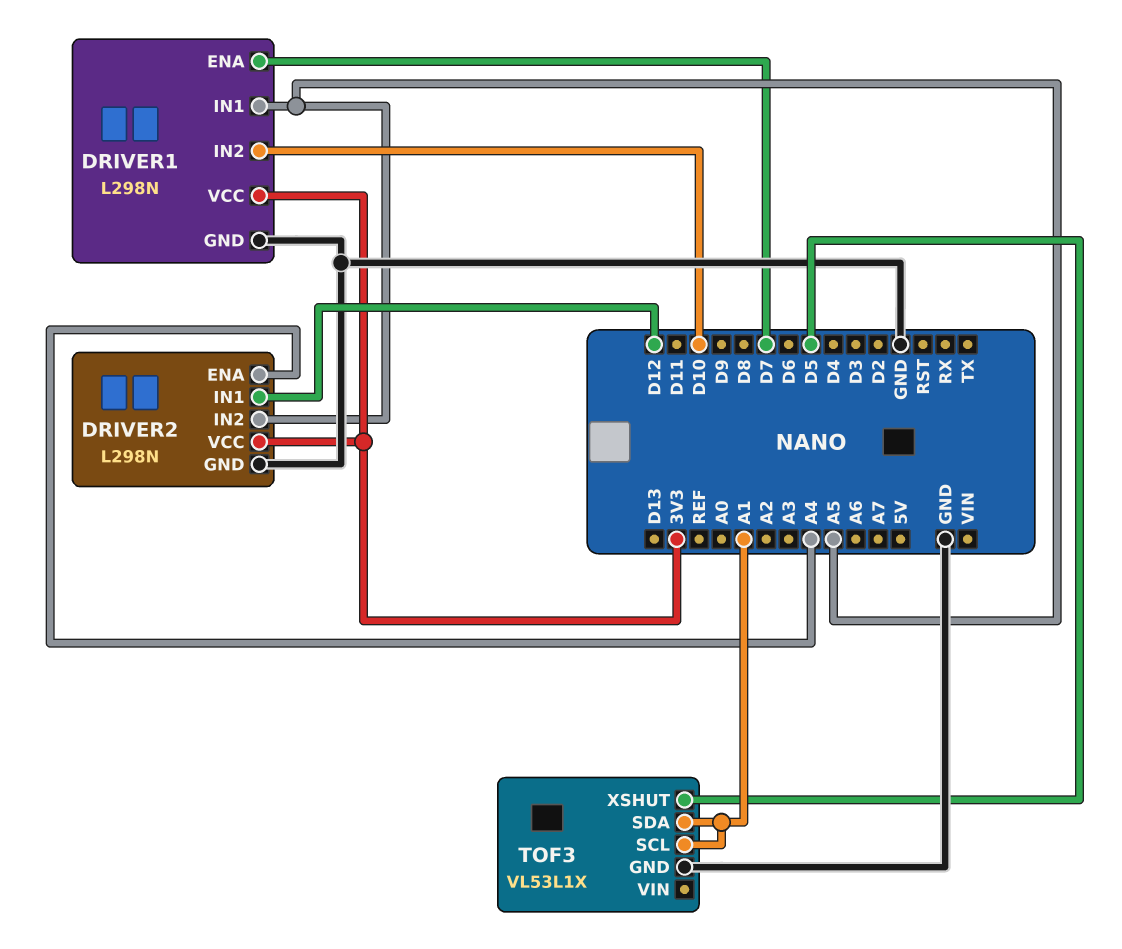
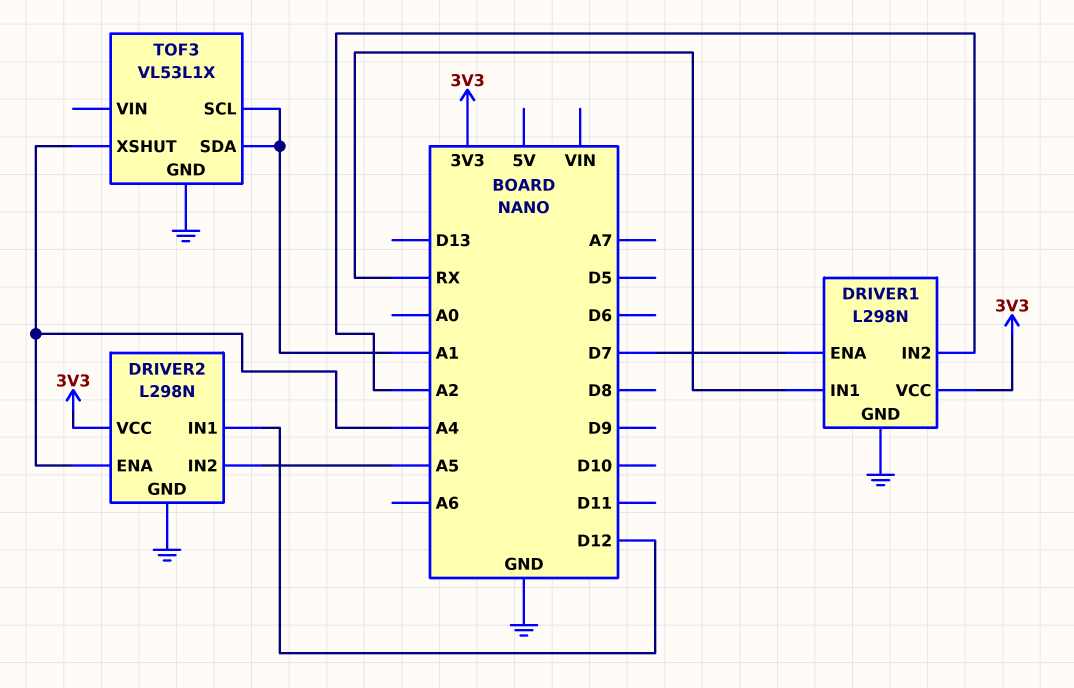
DRIVER1 pin IN1: A5 -> RX
DRIVER1 pin IN2: D10 -> A2
TOF3 pin XSHUT: D5 -> A4

